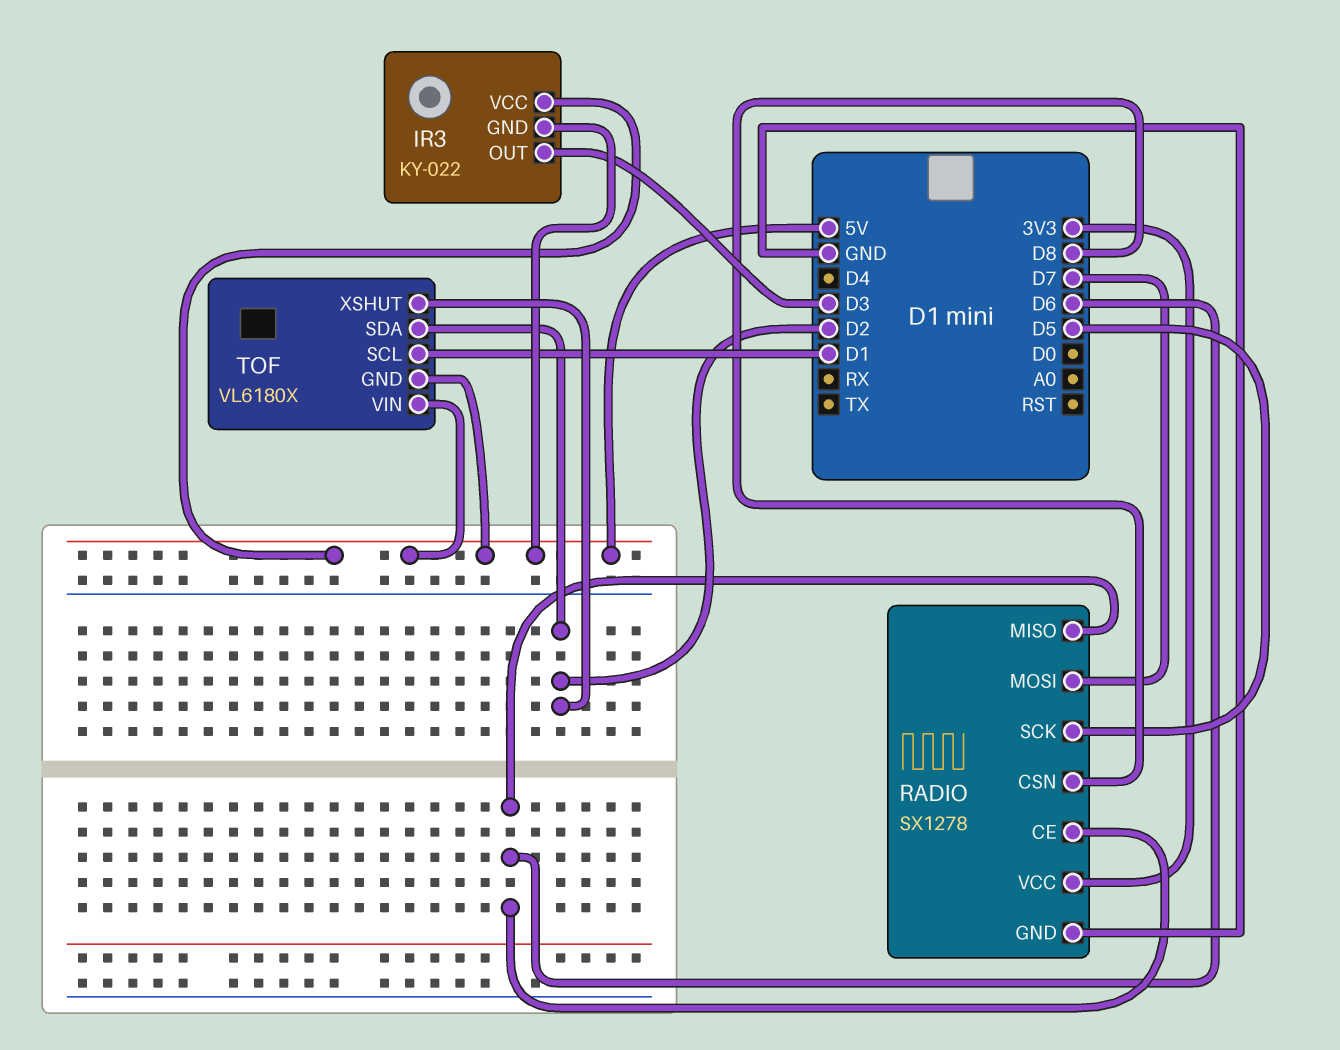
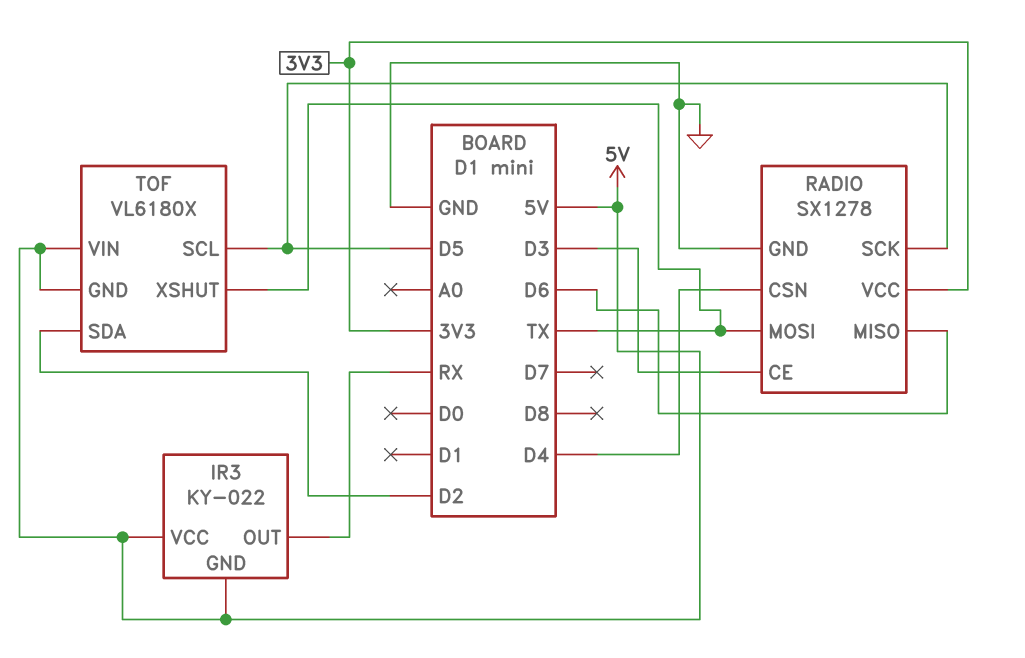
IR3 pin OUT: D3 -> RX
RADIO pin CE: D6 -> D3
RADIO pin CSN: D8 -> D4
RADIO pin MOSI: D7 -> TX
TOF pin SCL: D1 -> D5
TOF pin XSHUT: D2 -> TX

